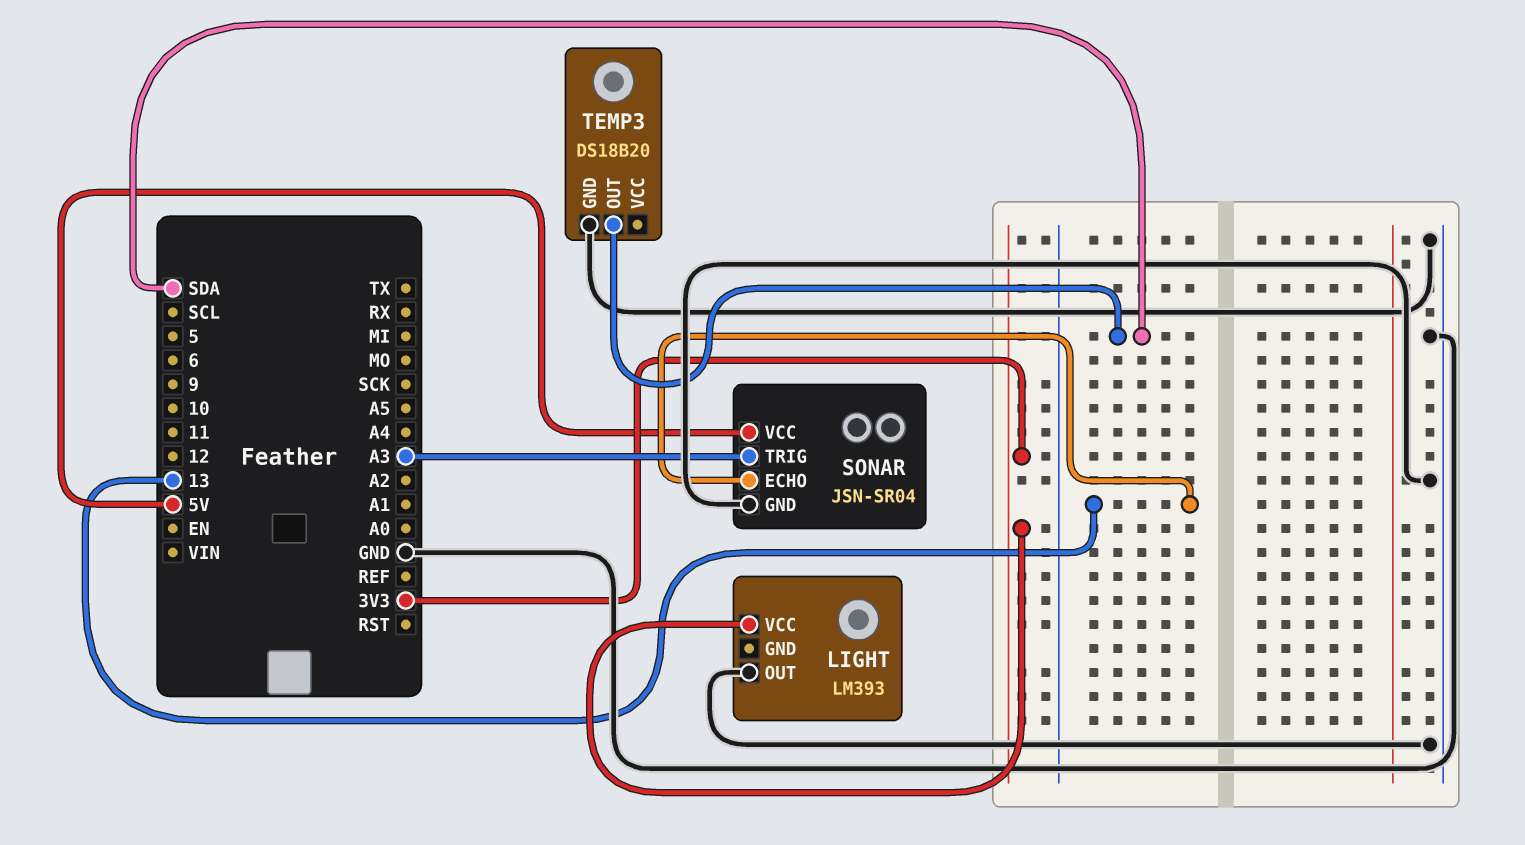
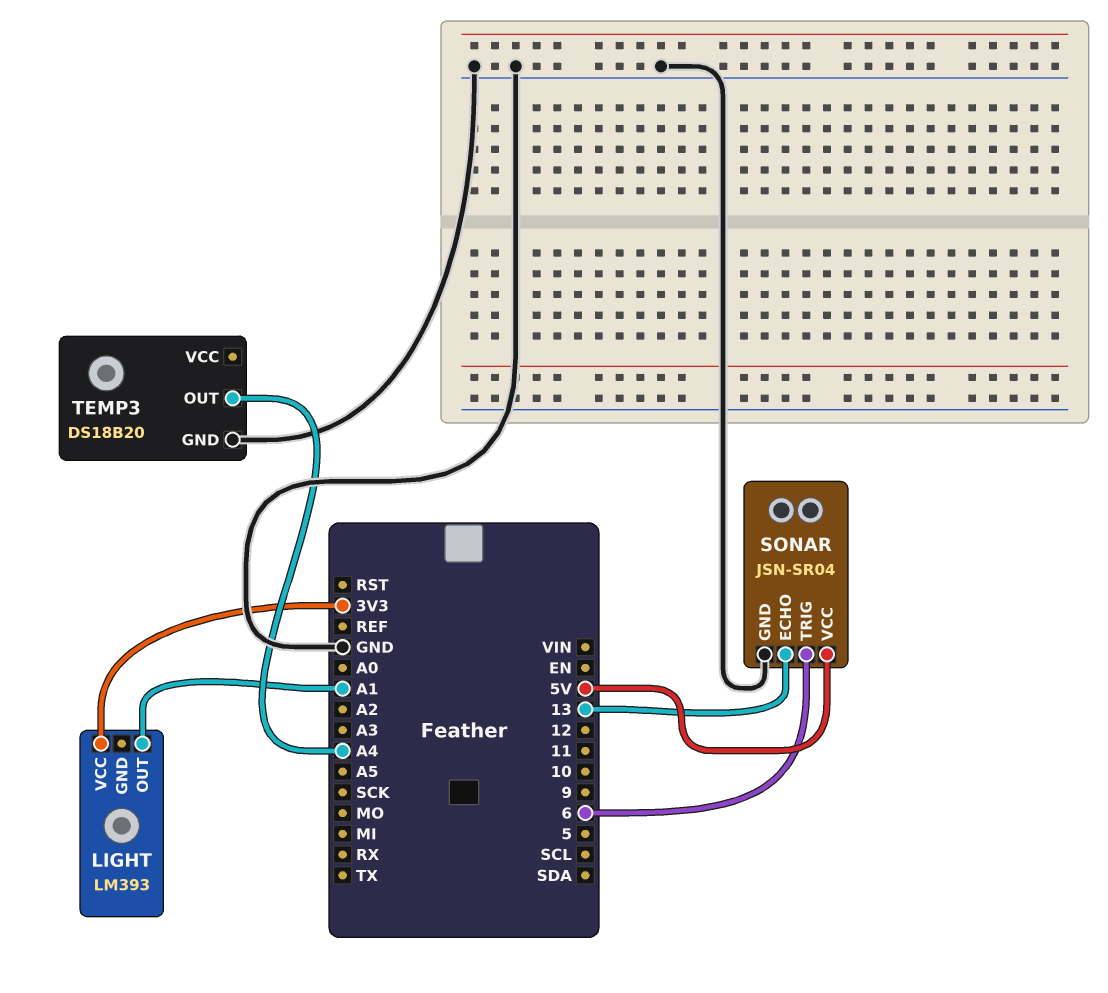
LIGHT pin OUT: GND -> A1
SONAR pin TRIG: A3 -> 6
TEMP3 pin OUT: SDA -> A4

